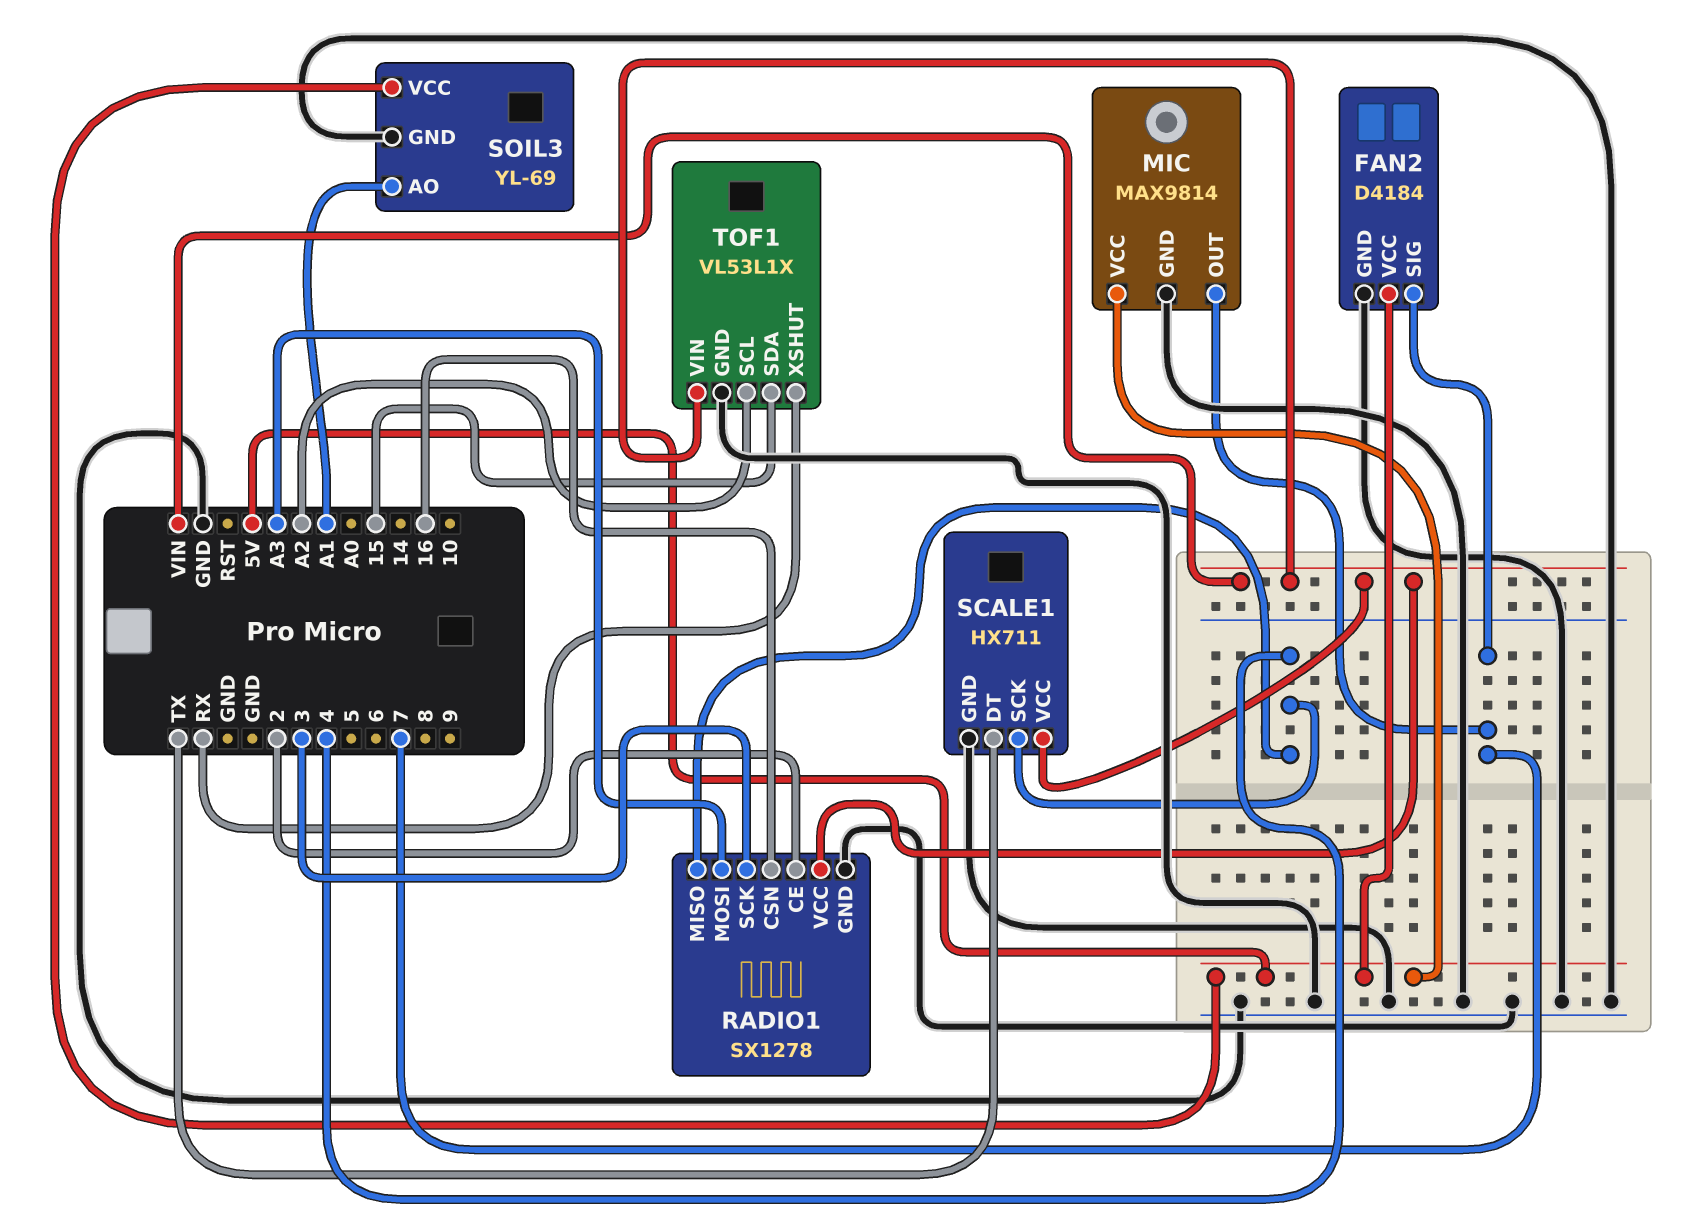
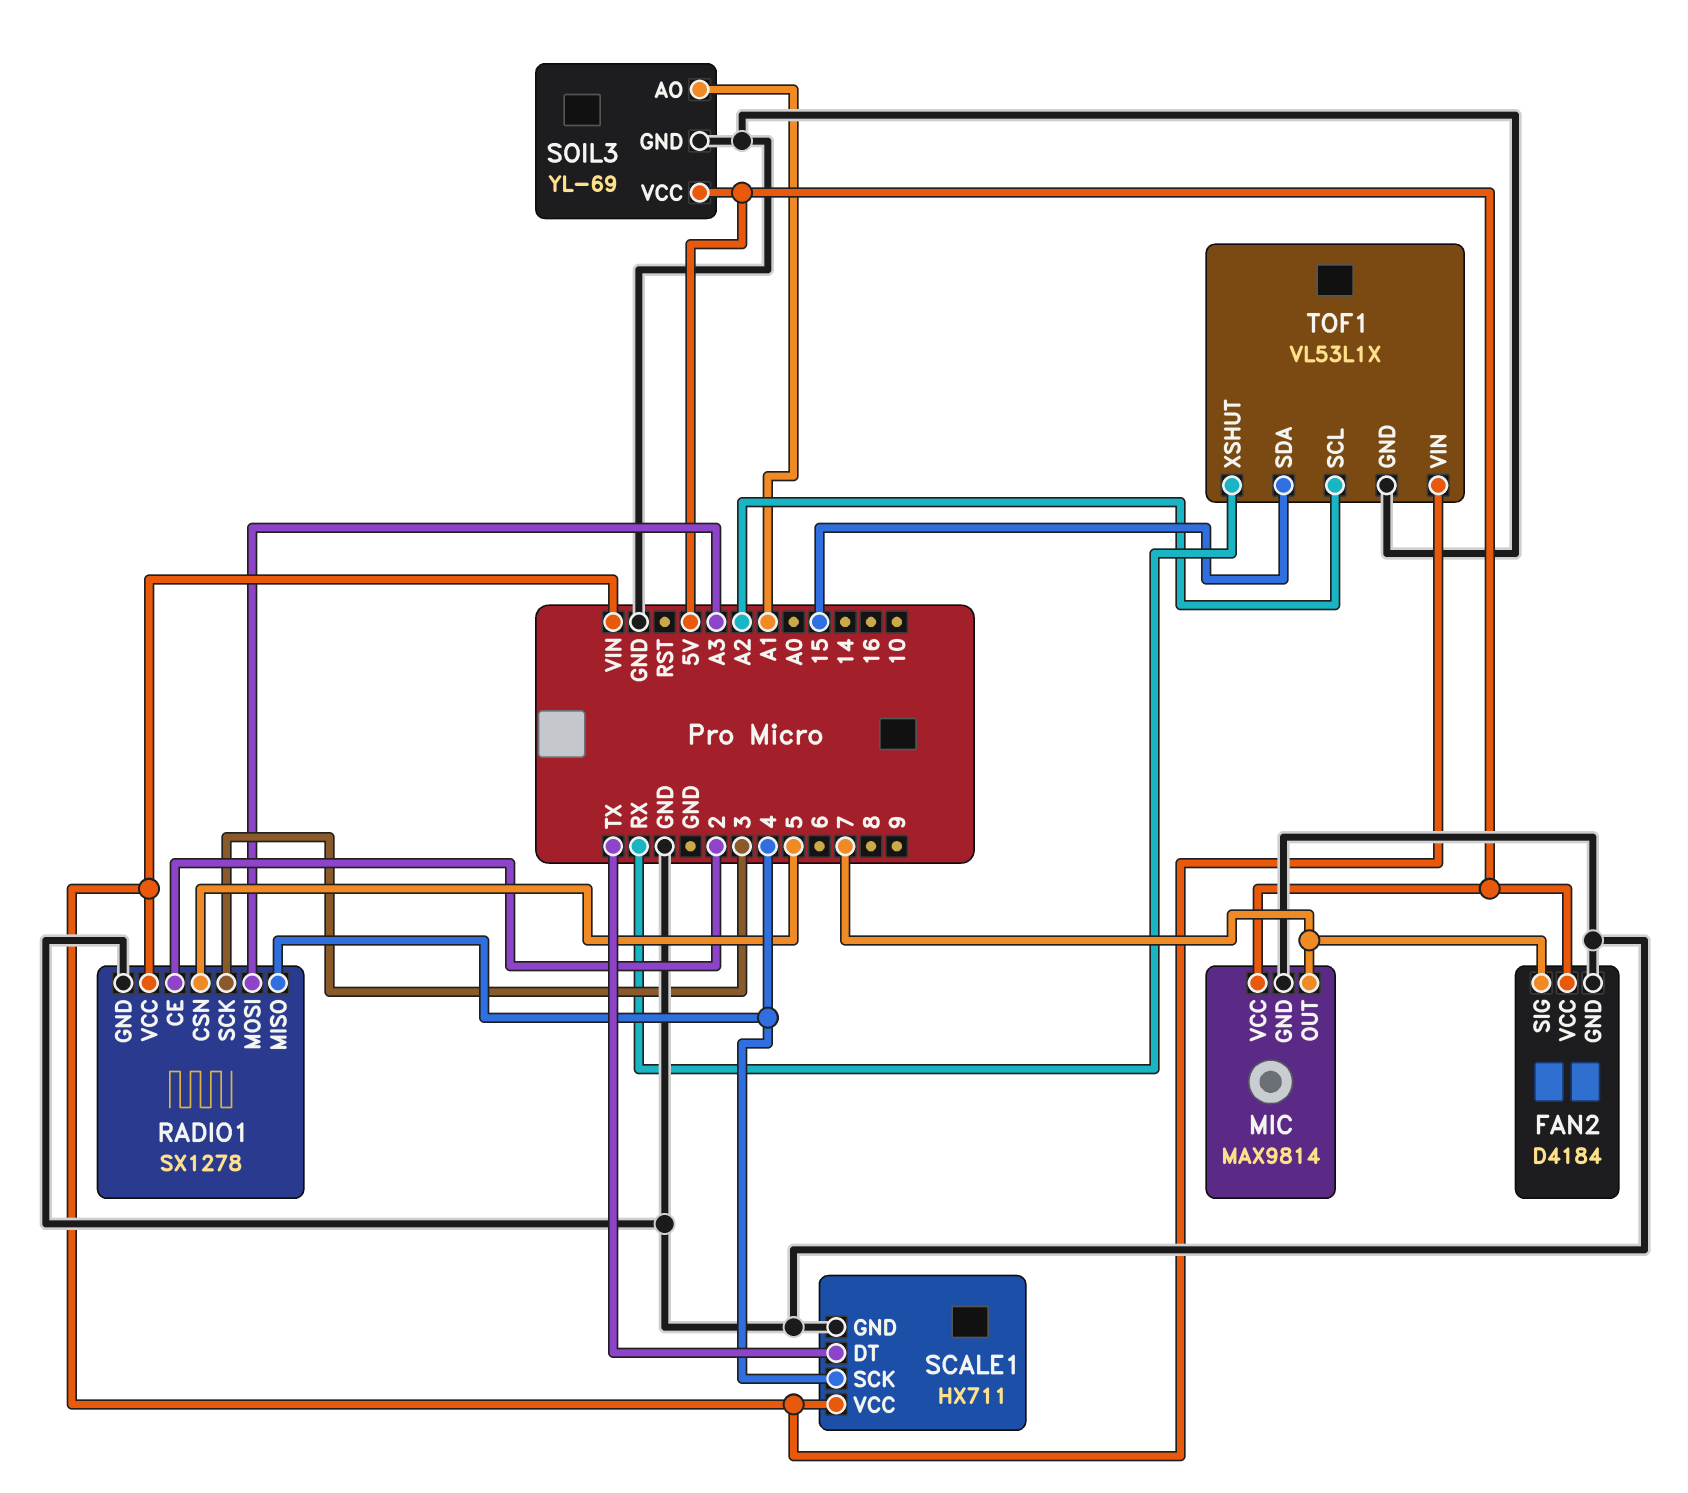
RADIO1 pin CSN: 16 -> 5

